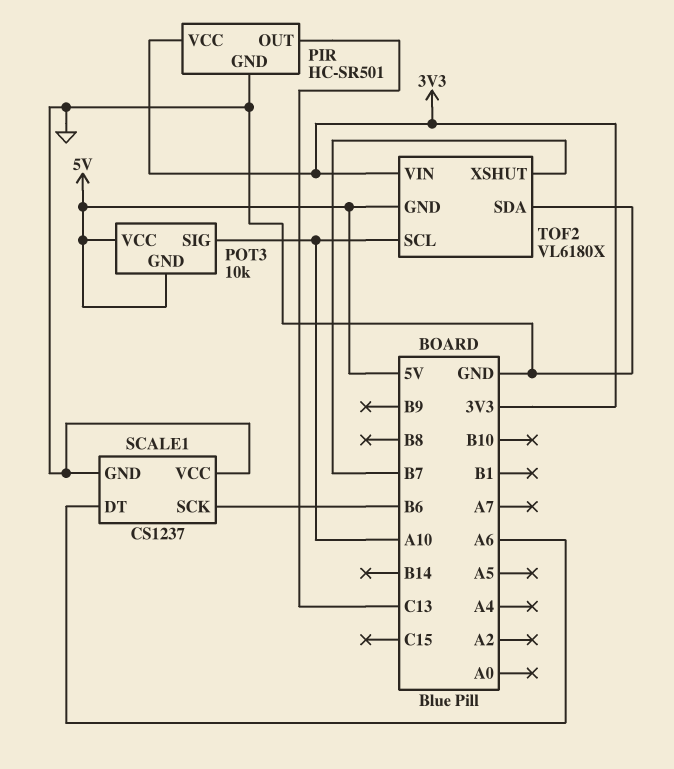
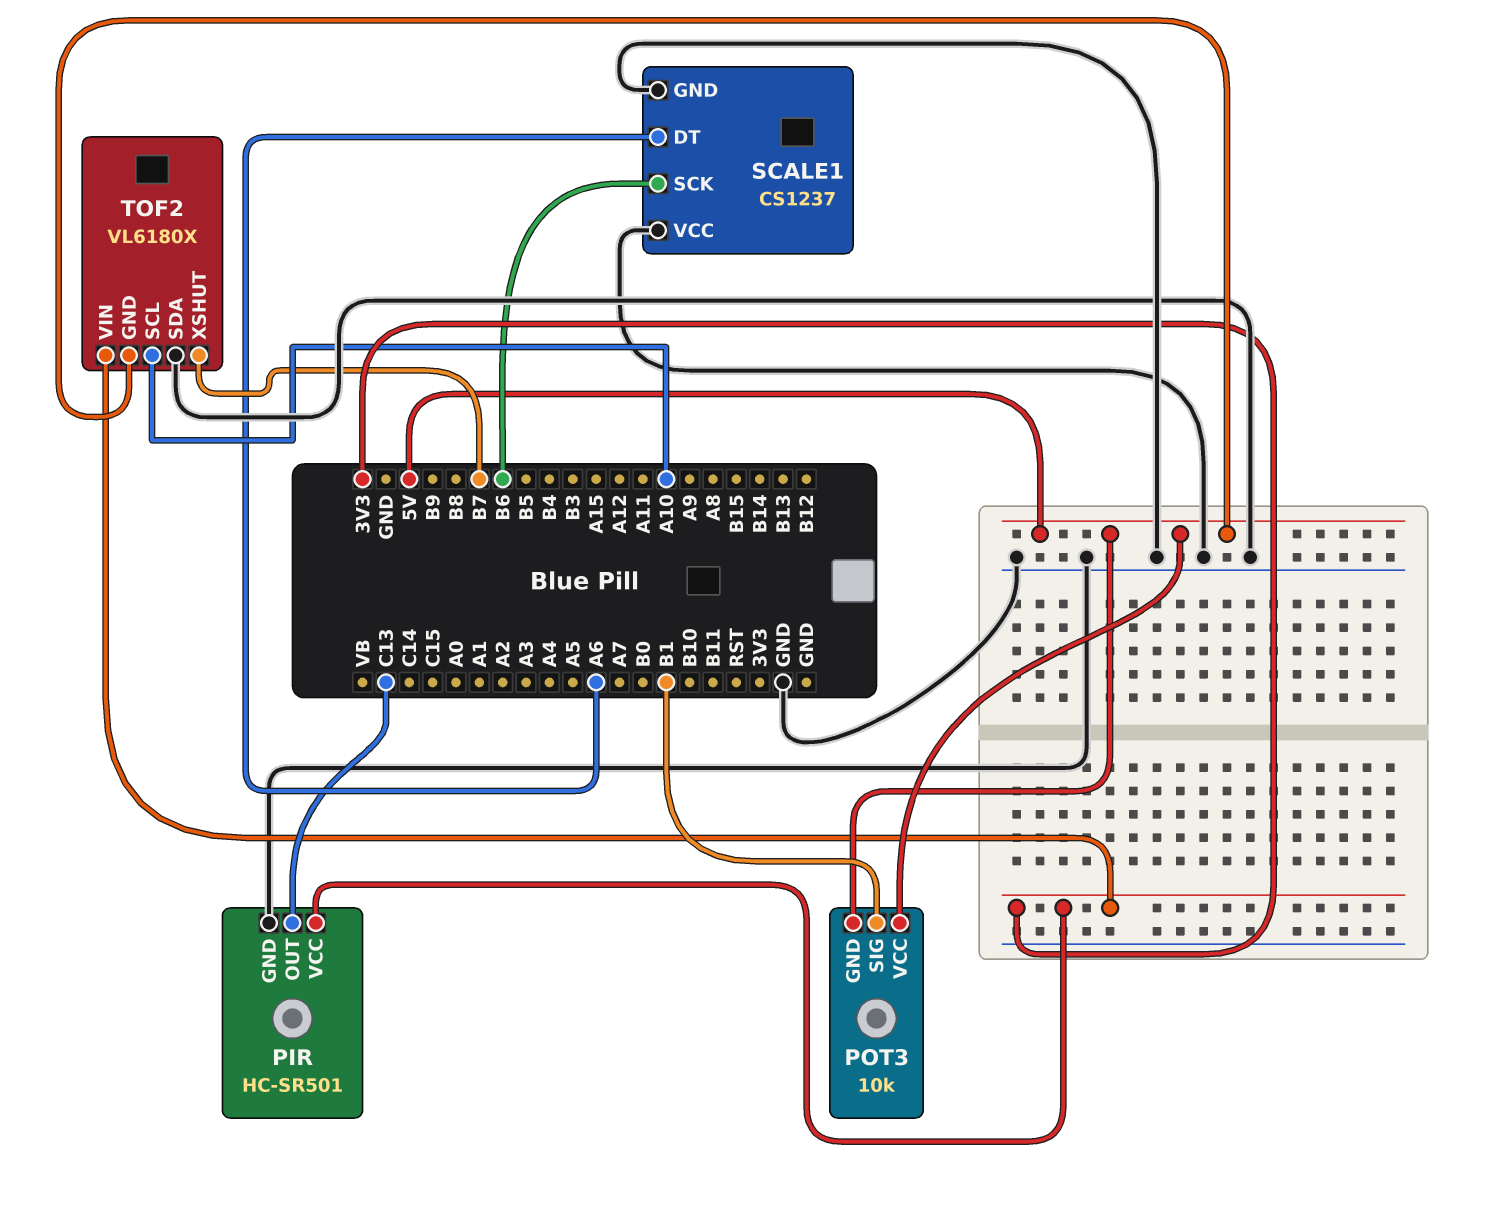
POT3 pin SIG: A10 -> B1

